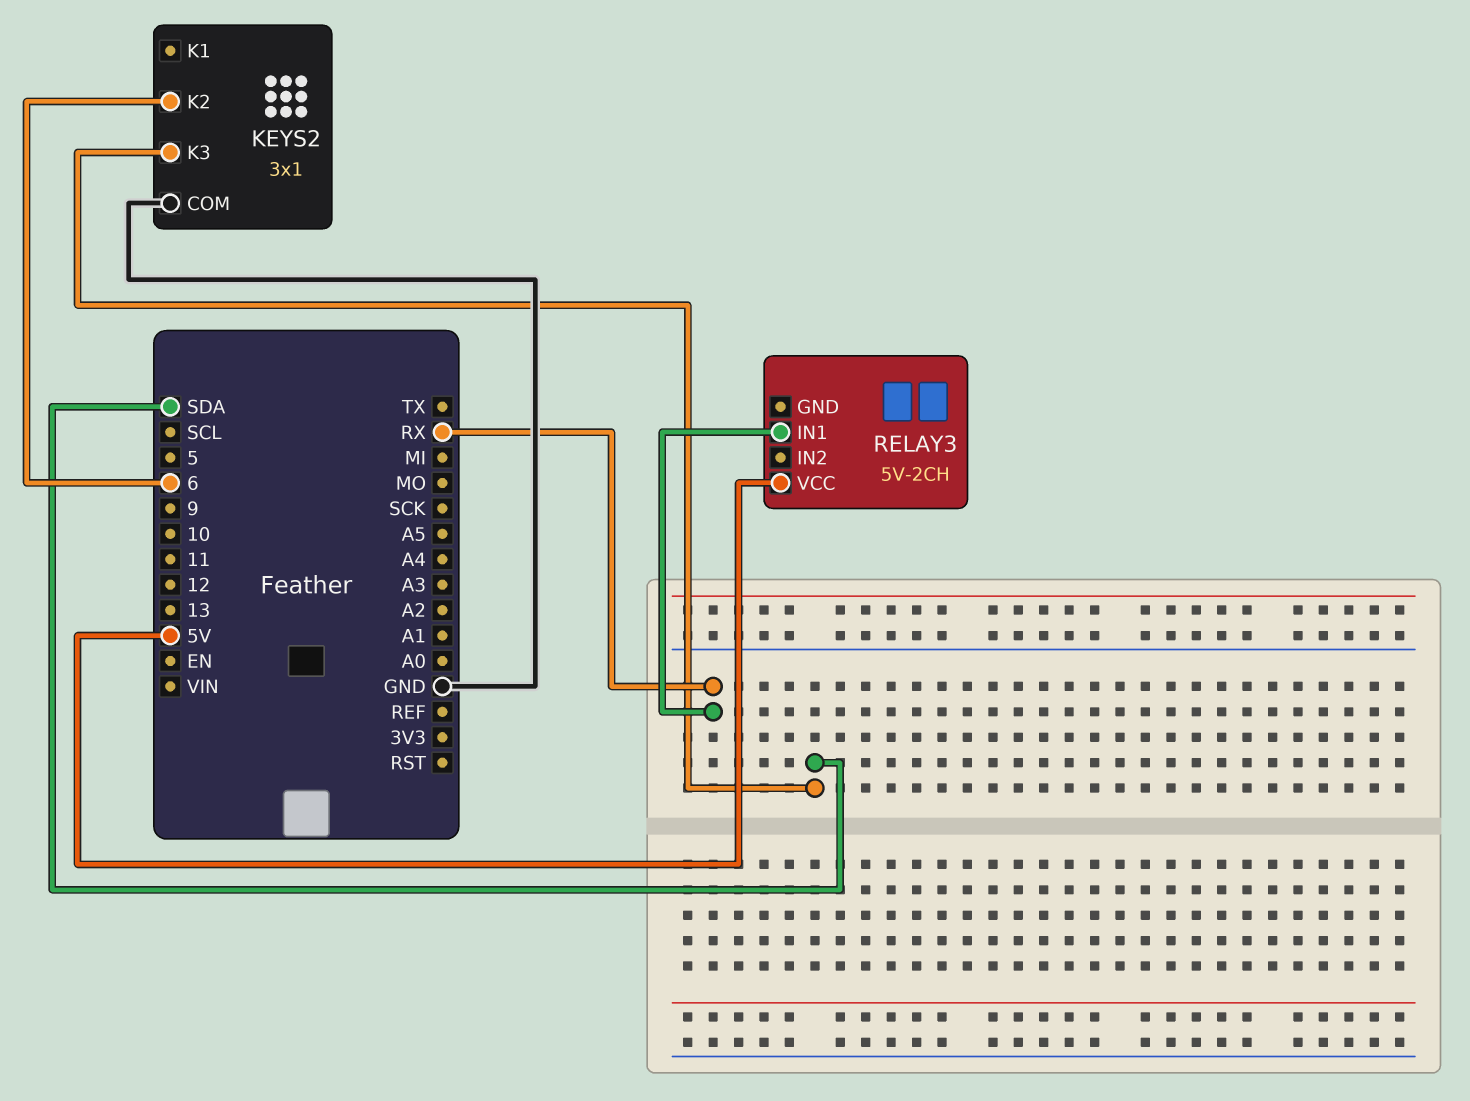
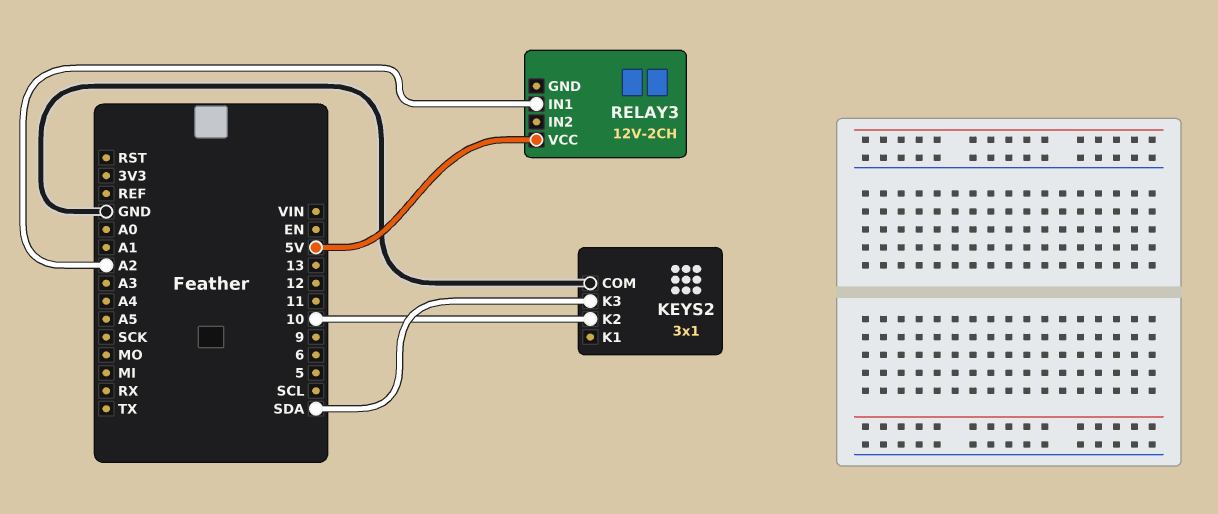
KEYS2 pin K2: 6 -> 10
RELAY3: 5V-2CH -> 12V-2CH
RELAY3 pin IN1: RX -> A2

